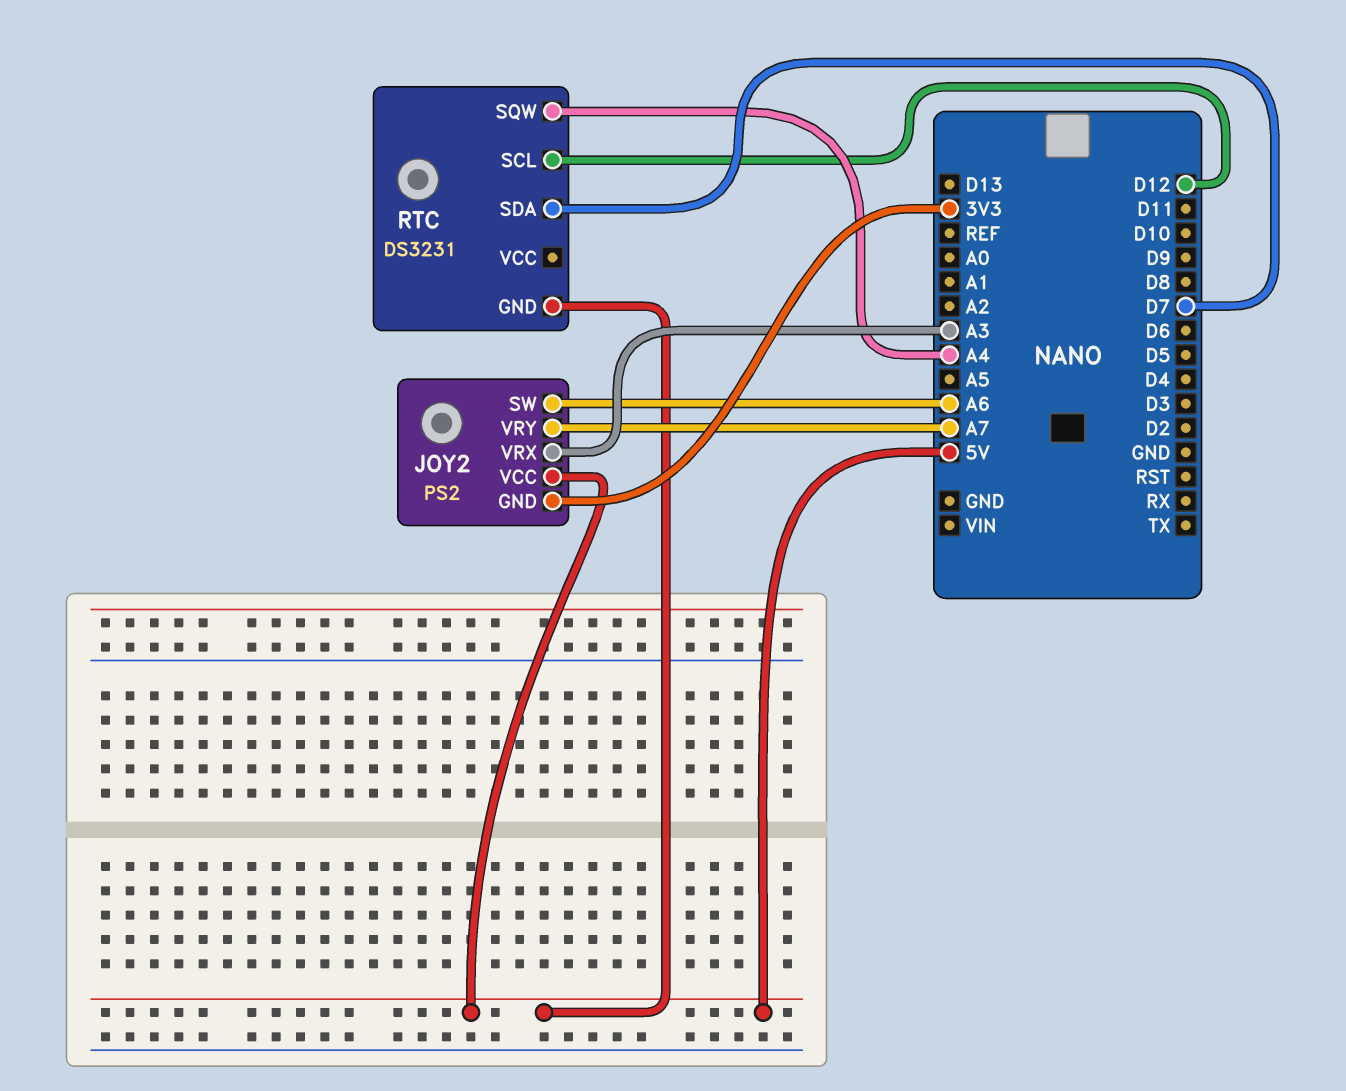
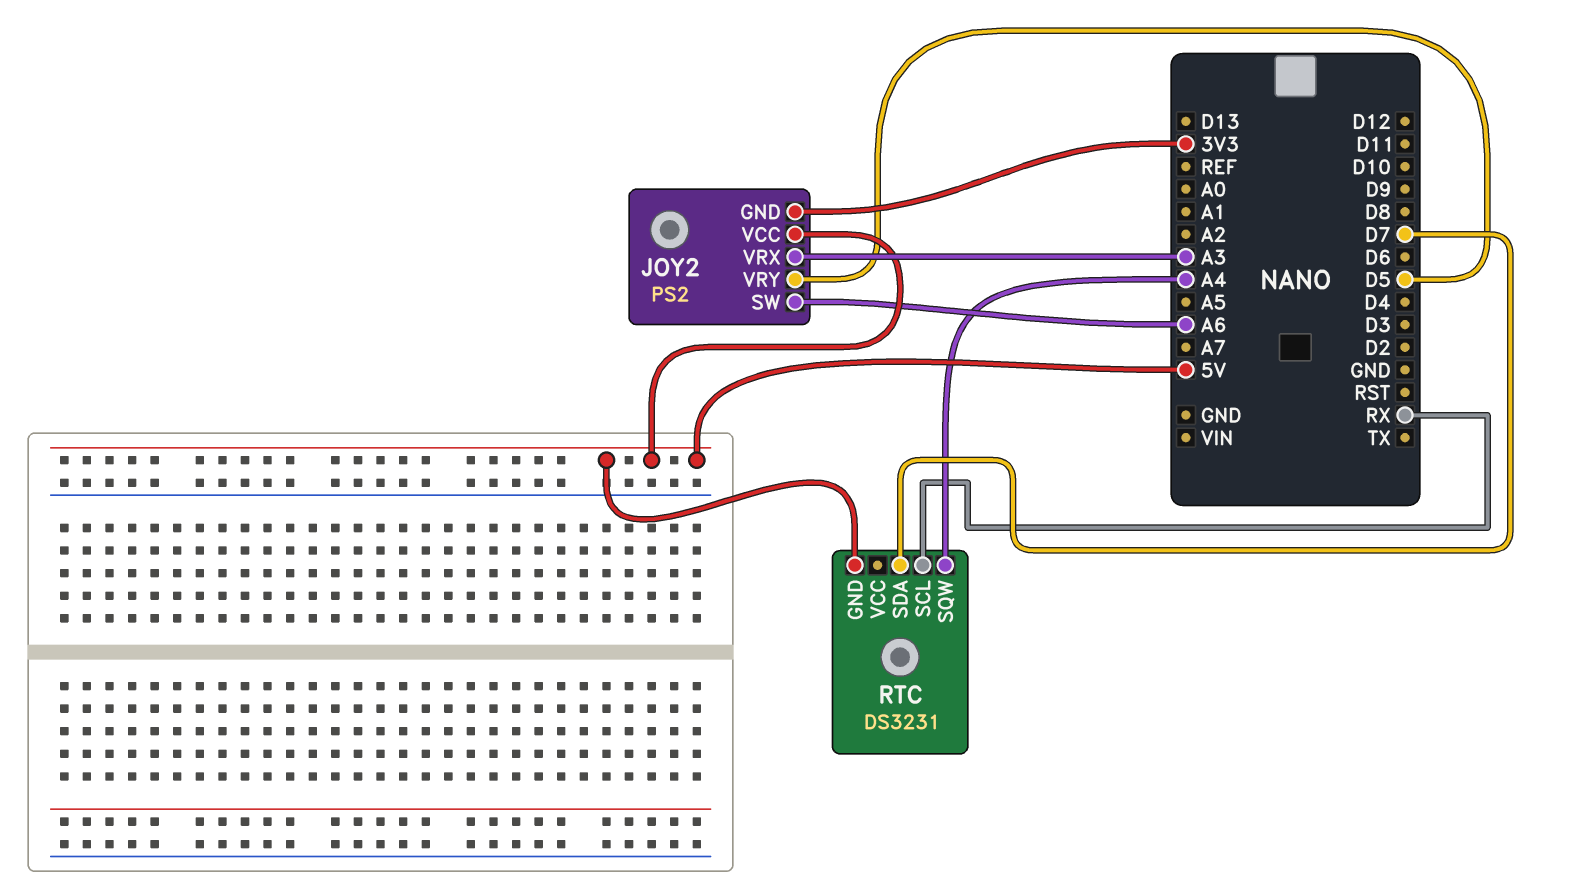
JOY2 pin VRY: A7 -> D5
RTC pin SCL: D12 -> RX

